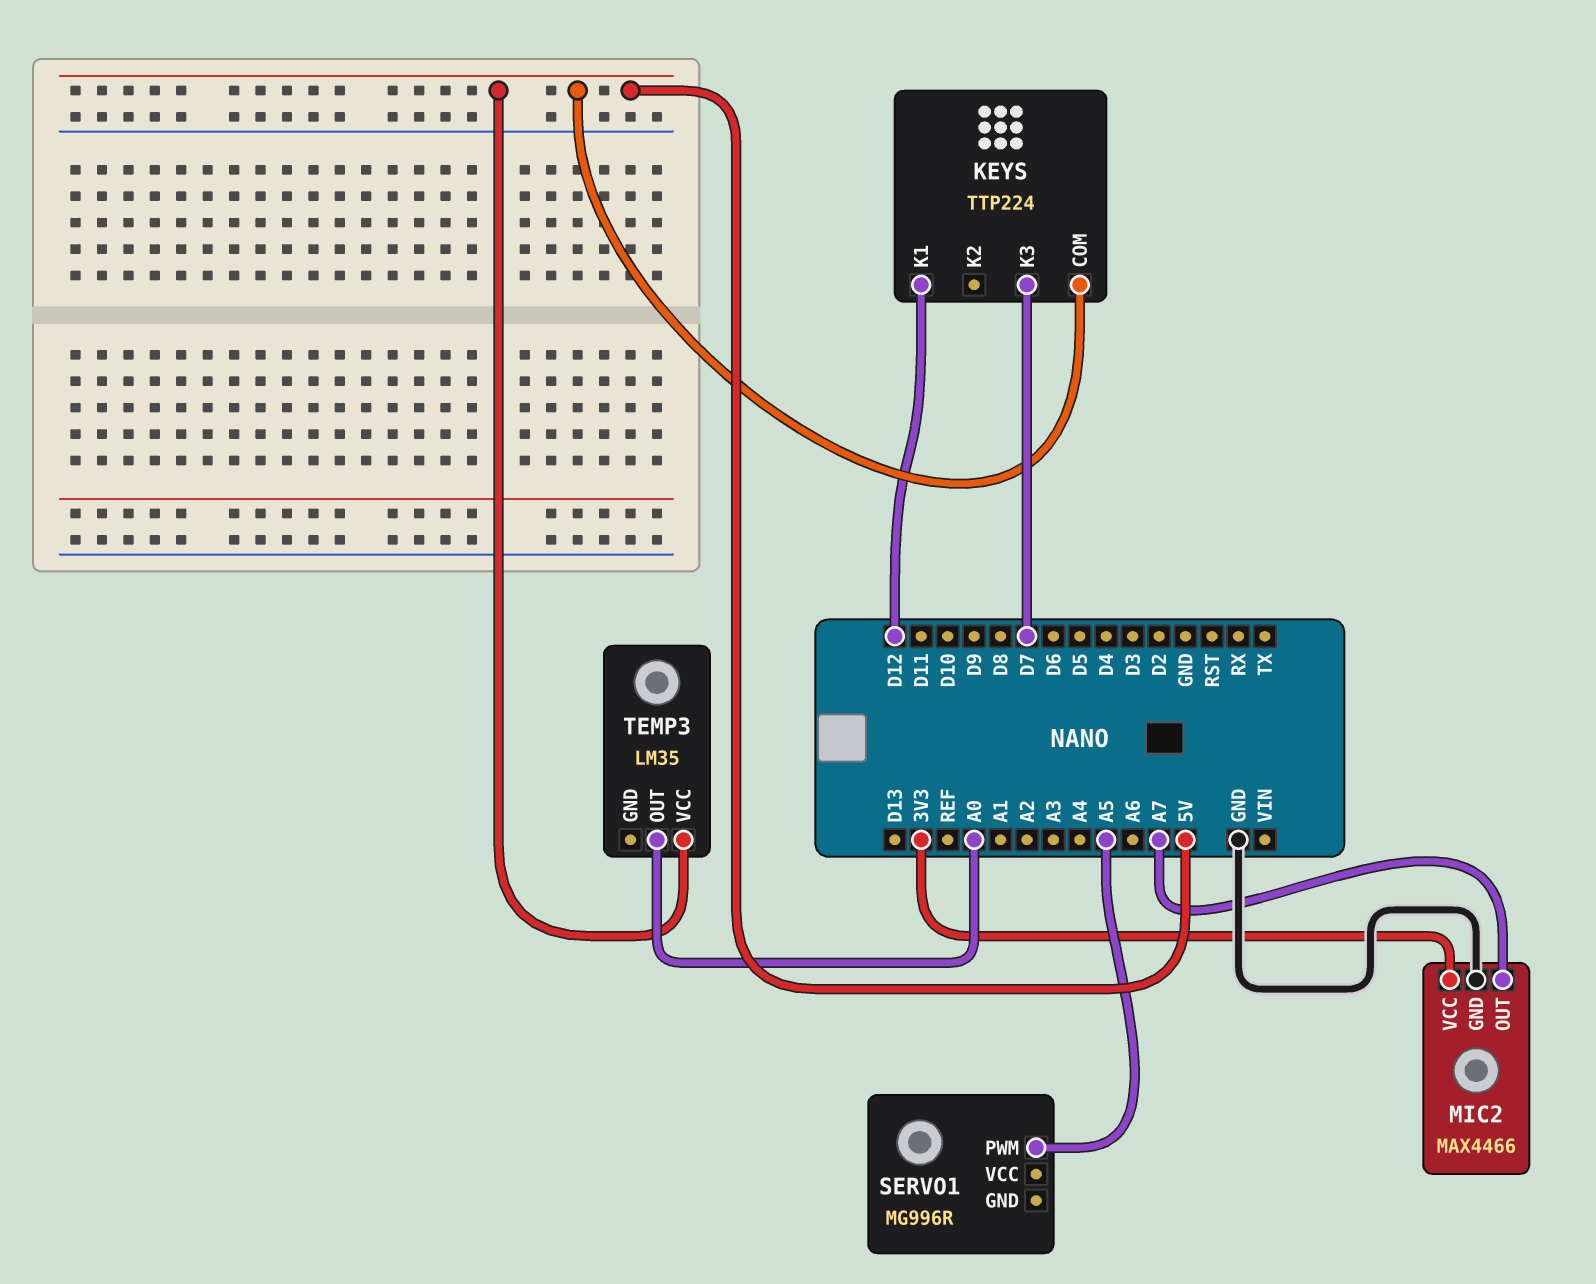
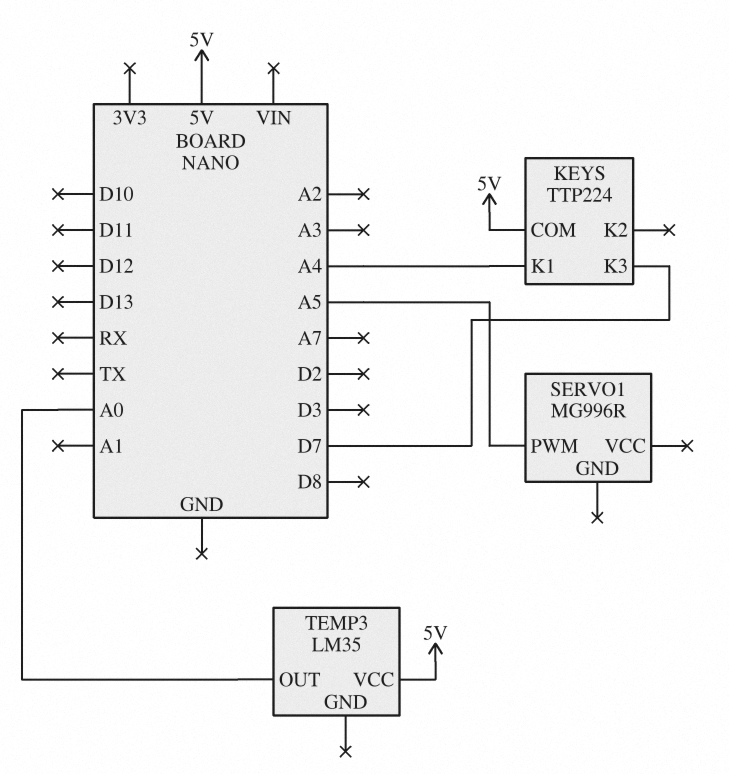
KEYS pin K1: D12 -> A4
MIC2: MAX4466 -> none
MIC2 pin GND: GND -> none
MIC2 pin OUT: A7 -> none
MIC2 pin VCC: 3V3 -> none

